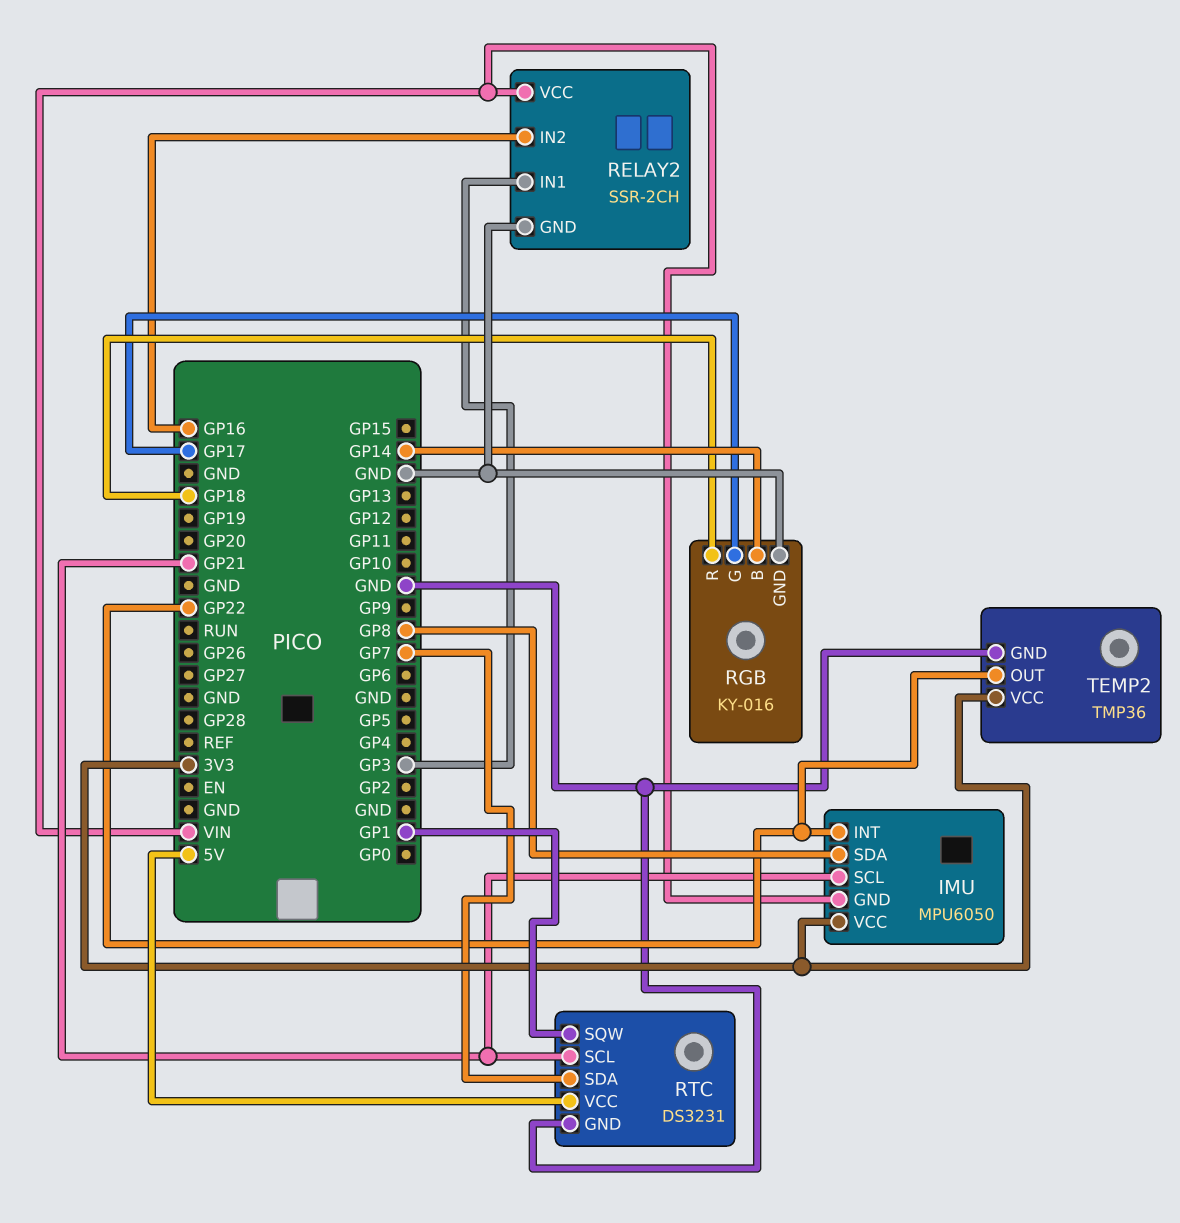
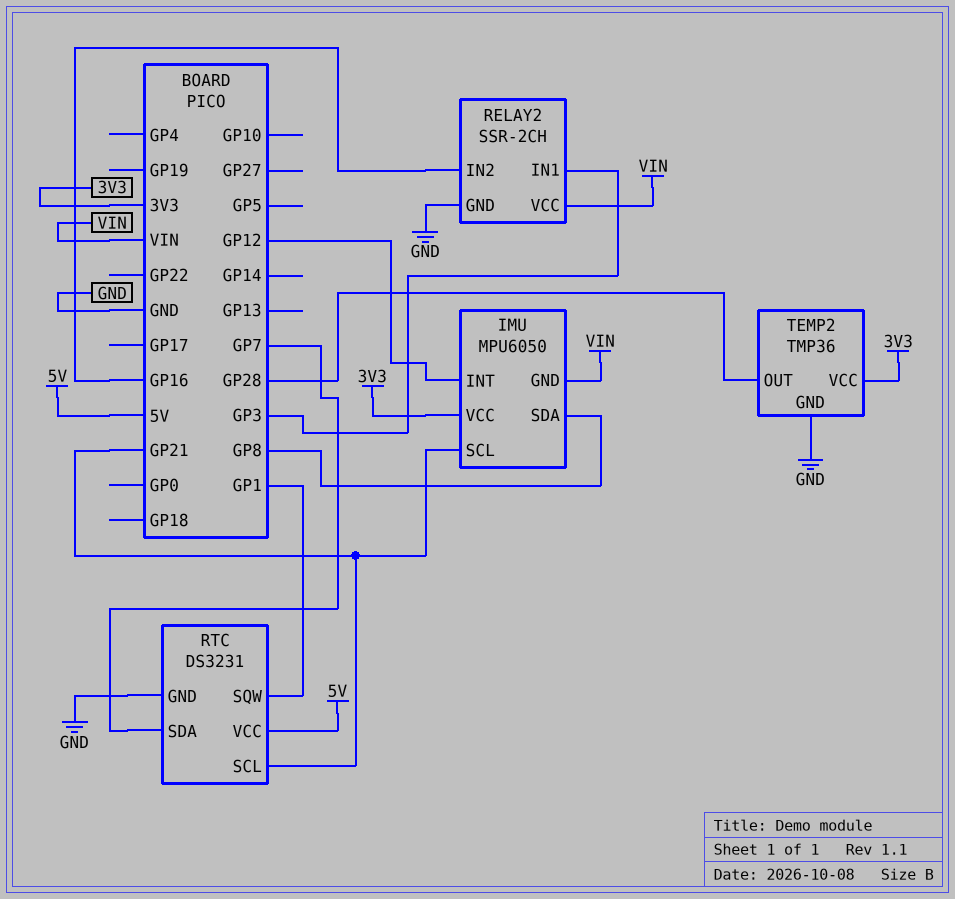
IMU pin INT: GP22 -> GP12
RGB: KY-016 -> none
RGB pin B: GP14 -> none
RGB pin G: GP17 -> none
RGB pin GND: GND -> none
RGB pin R: GP18 -> none
TEMP2 pin OUT: GP22 -> GP28

